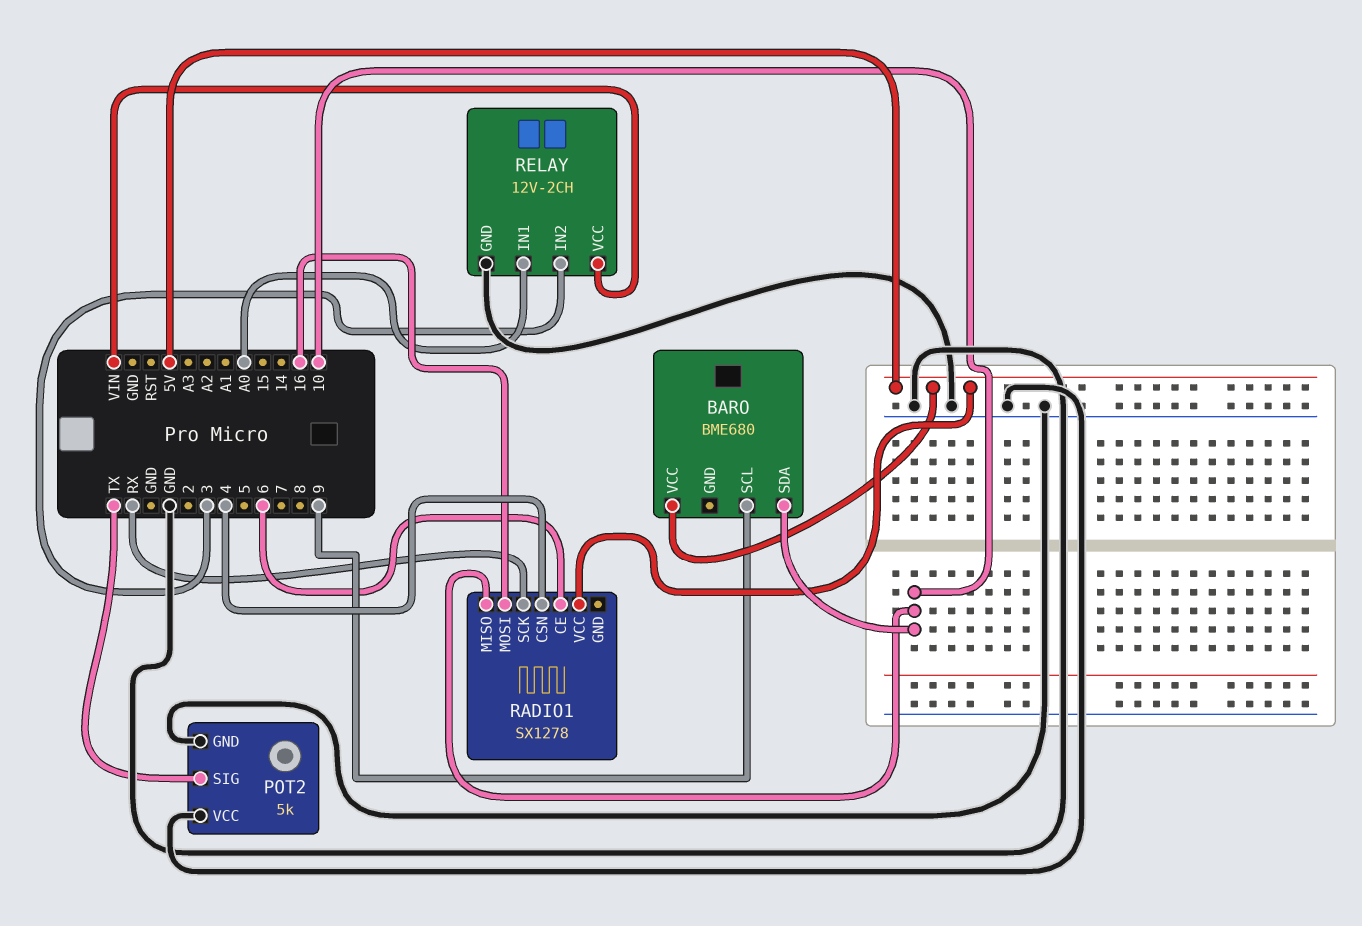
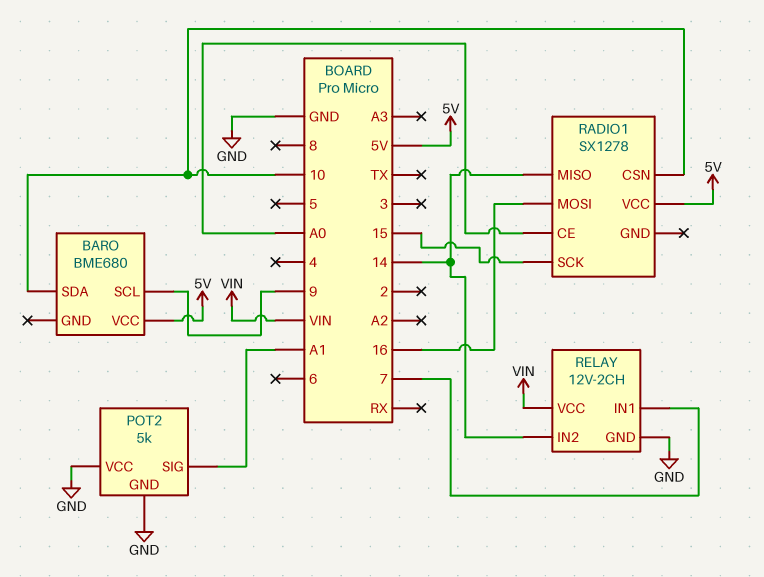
POT2 pin SIG: TX -> A1
RADIO1 pin CE: 6 -> A0
RADIO1 pin CSN: 4 -> 10
RADIO1 pin MISO: 10 -> 14
RADIO1 pin SCK: RX -> 15
RELAY pin IN1: A0 -> 7
RELAY pin IN2: 3 -> 14

